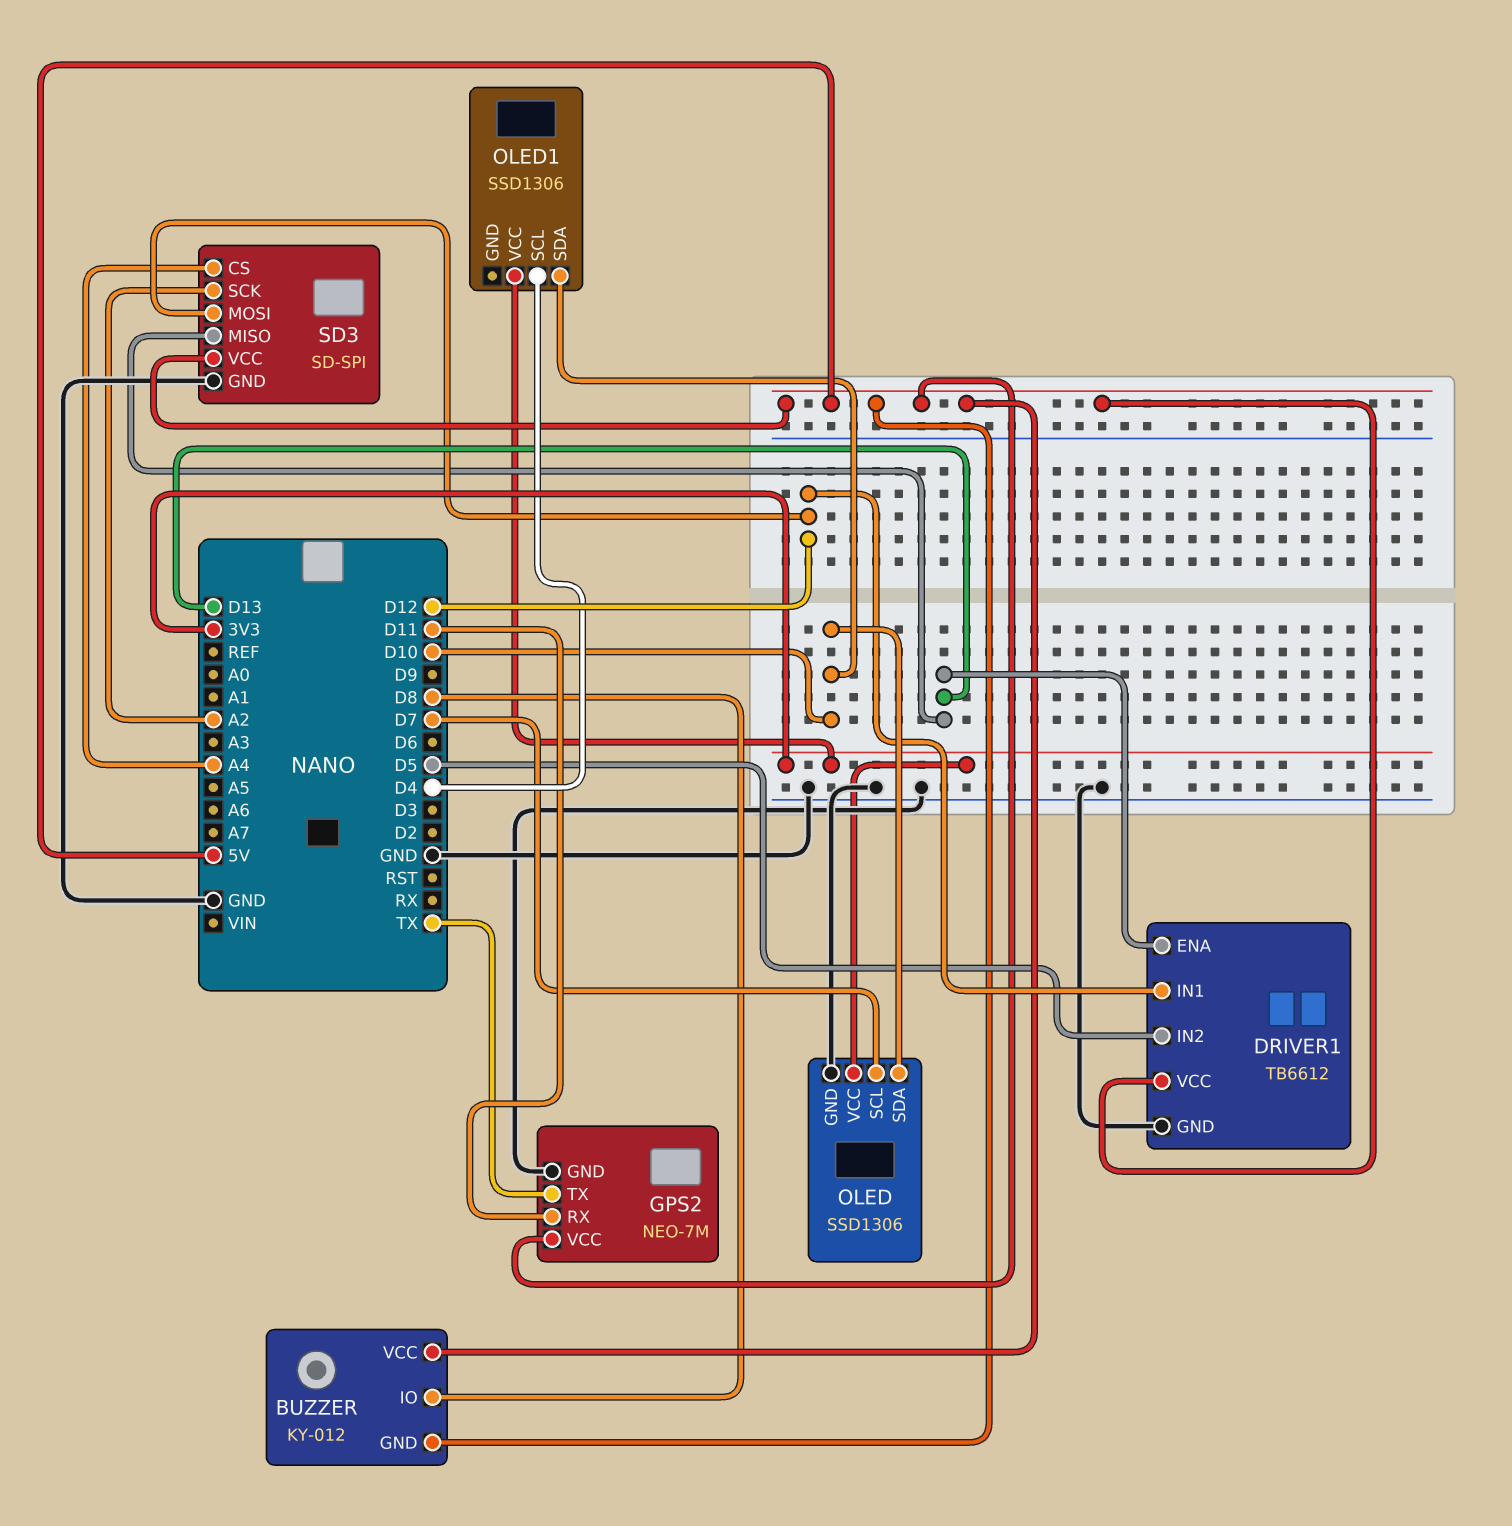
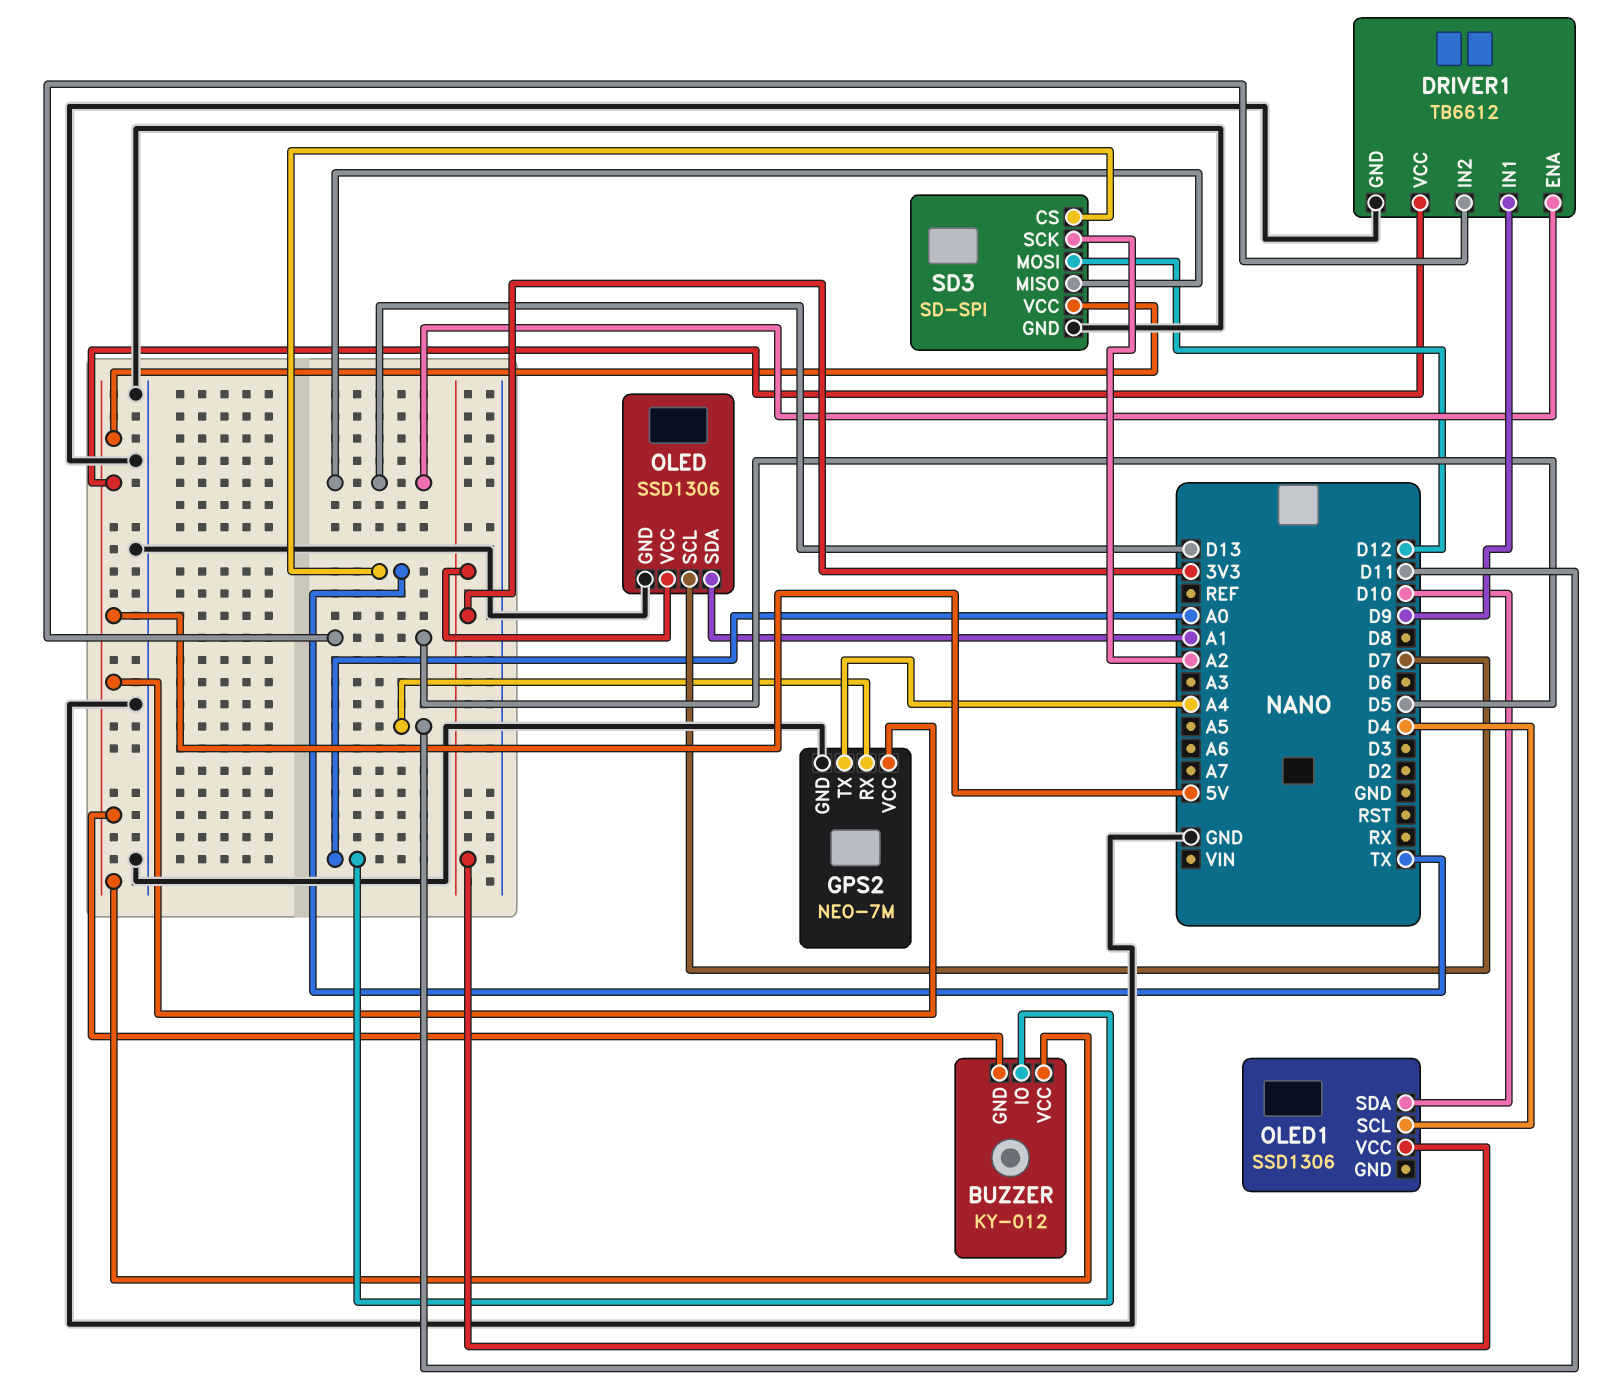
BUZZER pin IO: D8 -> A0
DRIVER1 pin IN1: D12 -> D9
GPS2 pin TX: TX -> A4
OLED pin SDA: D10 -> A1
SD3 pin CS: A4 -> TX

